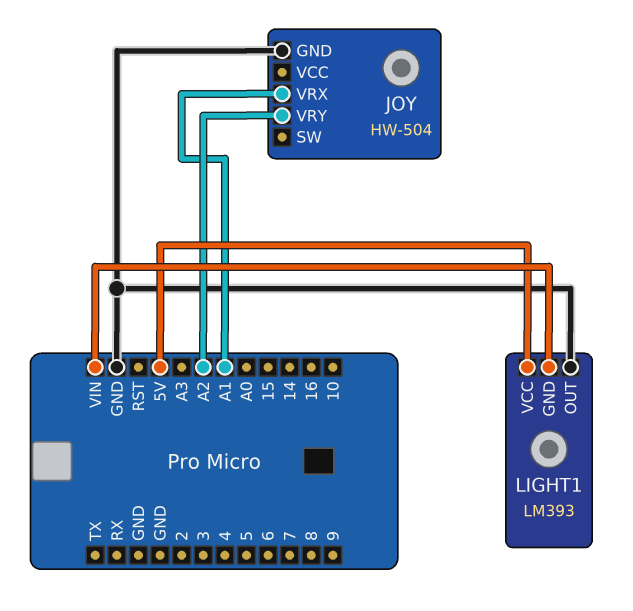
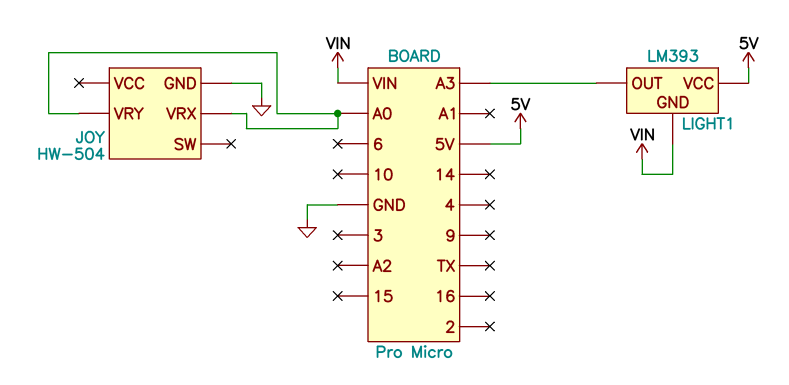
JOY pin VRX: A1 -> A0
JOY pin VRY: A2 -> A0
LIGHT1 pin OUT: GND -> A3

